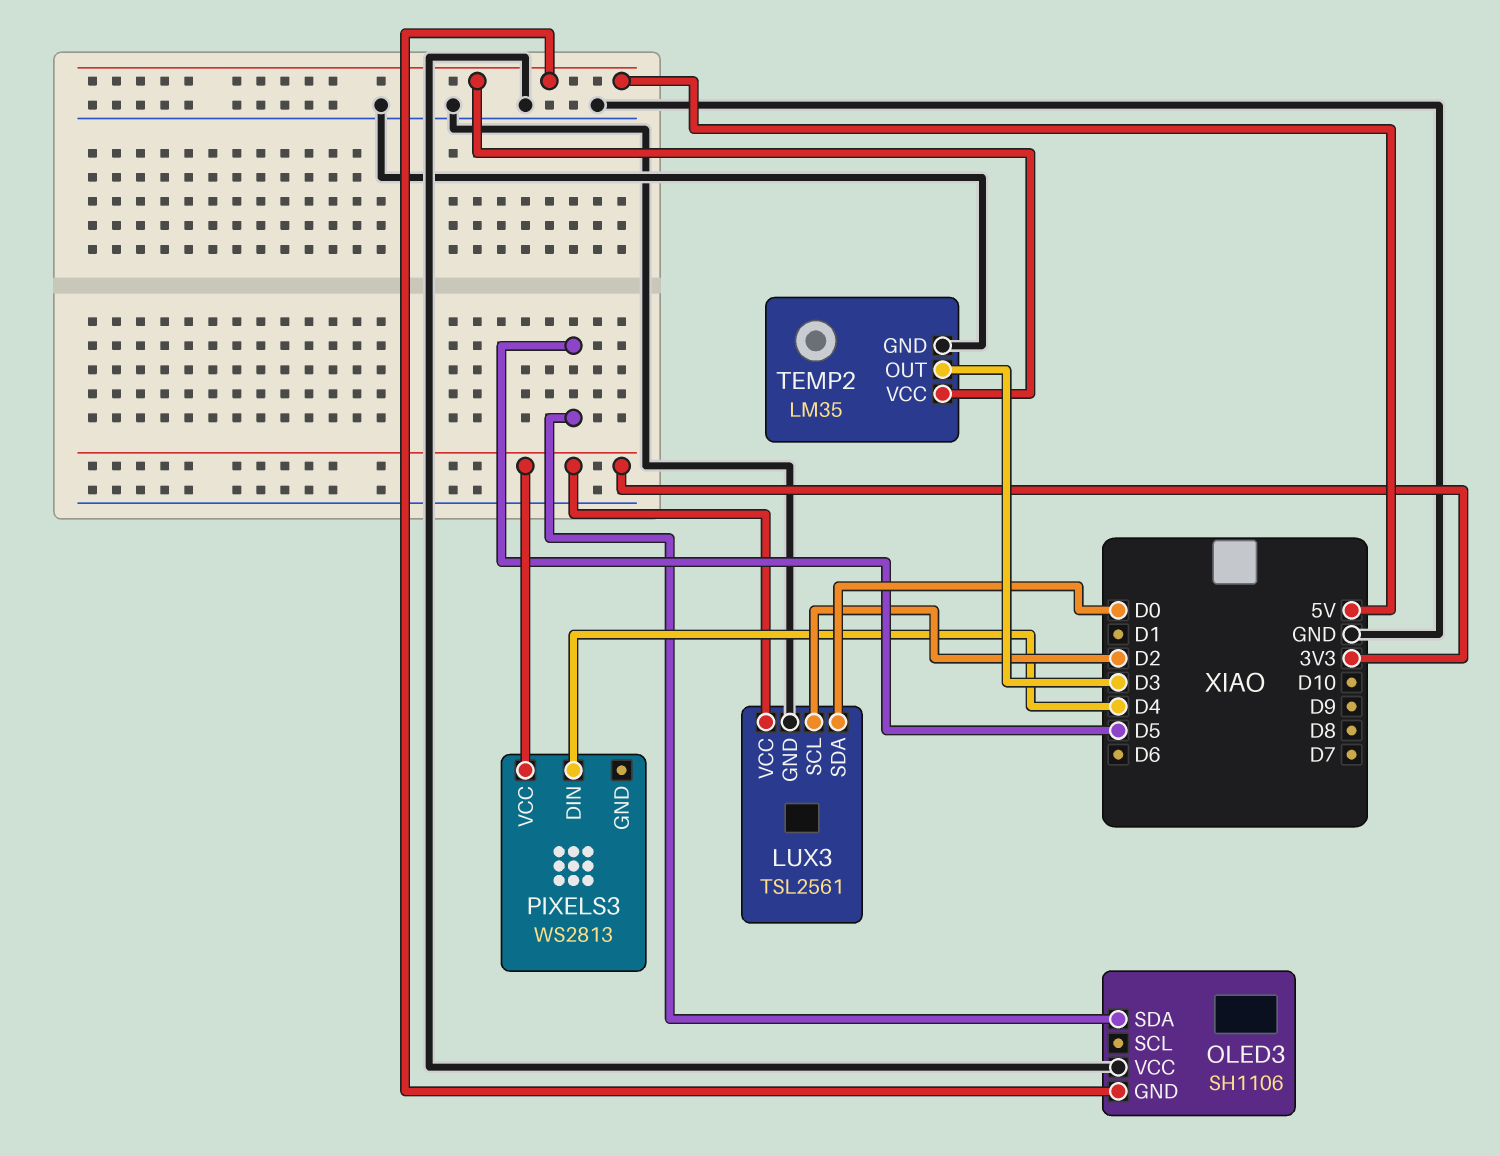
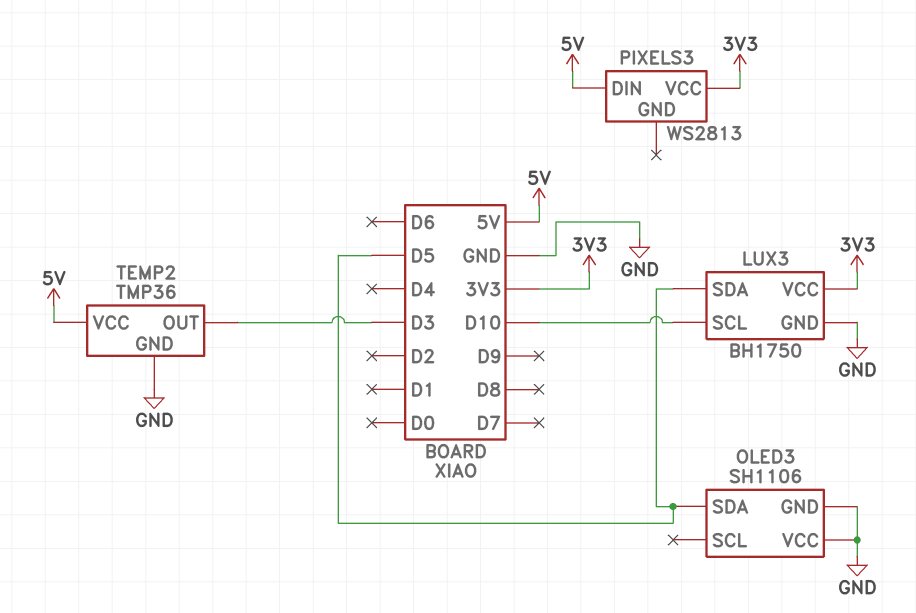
LUX3: TSL2561 -> BH1750
LUX3 pin SCL: D2 -> D10
LUX3 pin SDA: D0 -> D5
OLED3 pin GND: 5V -> GND
PIXELS3 pin DIN: D4 -> 5V
TEMP2: LM35 -> TMP36

